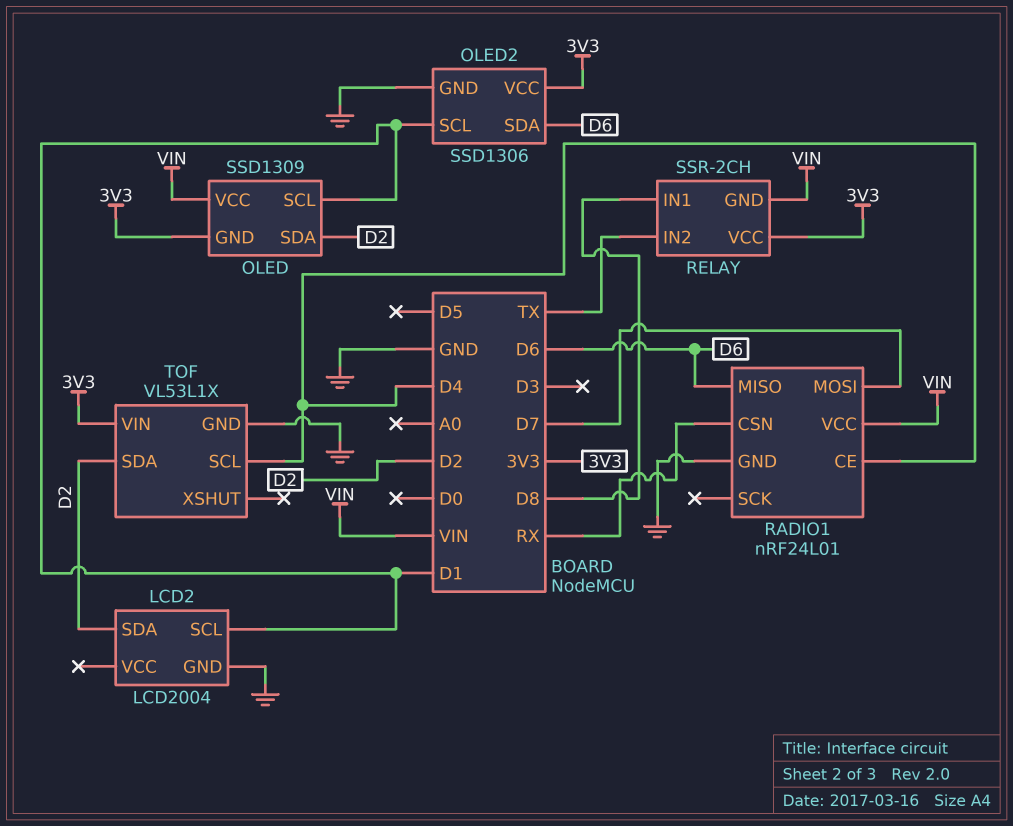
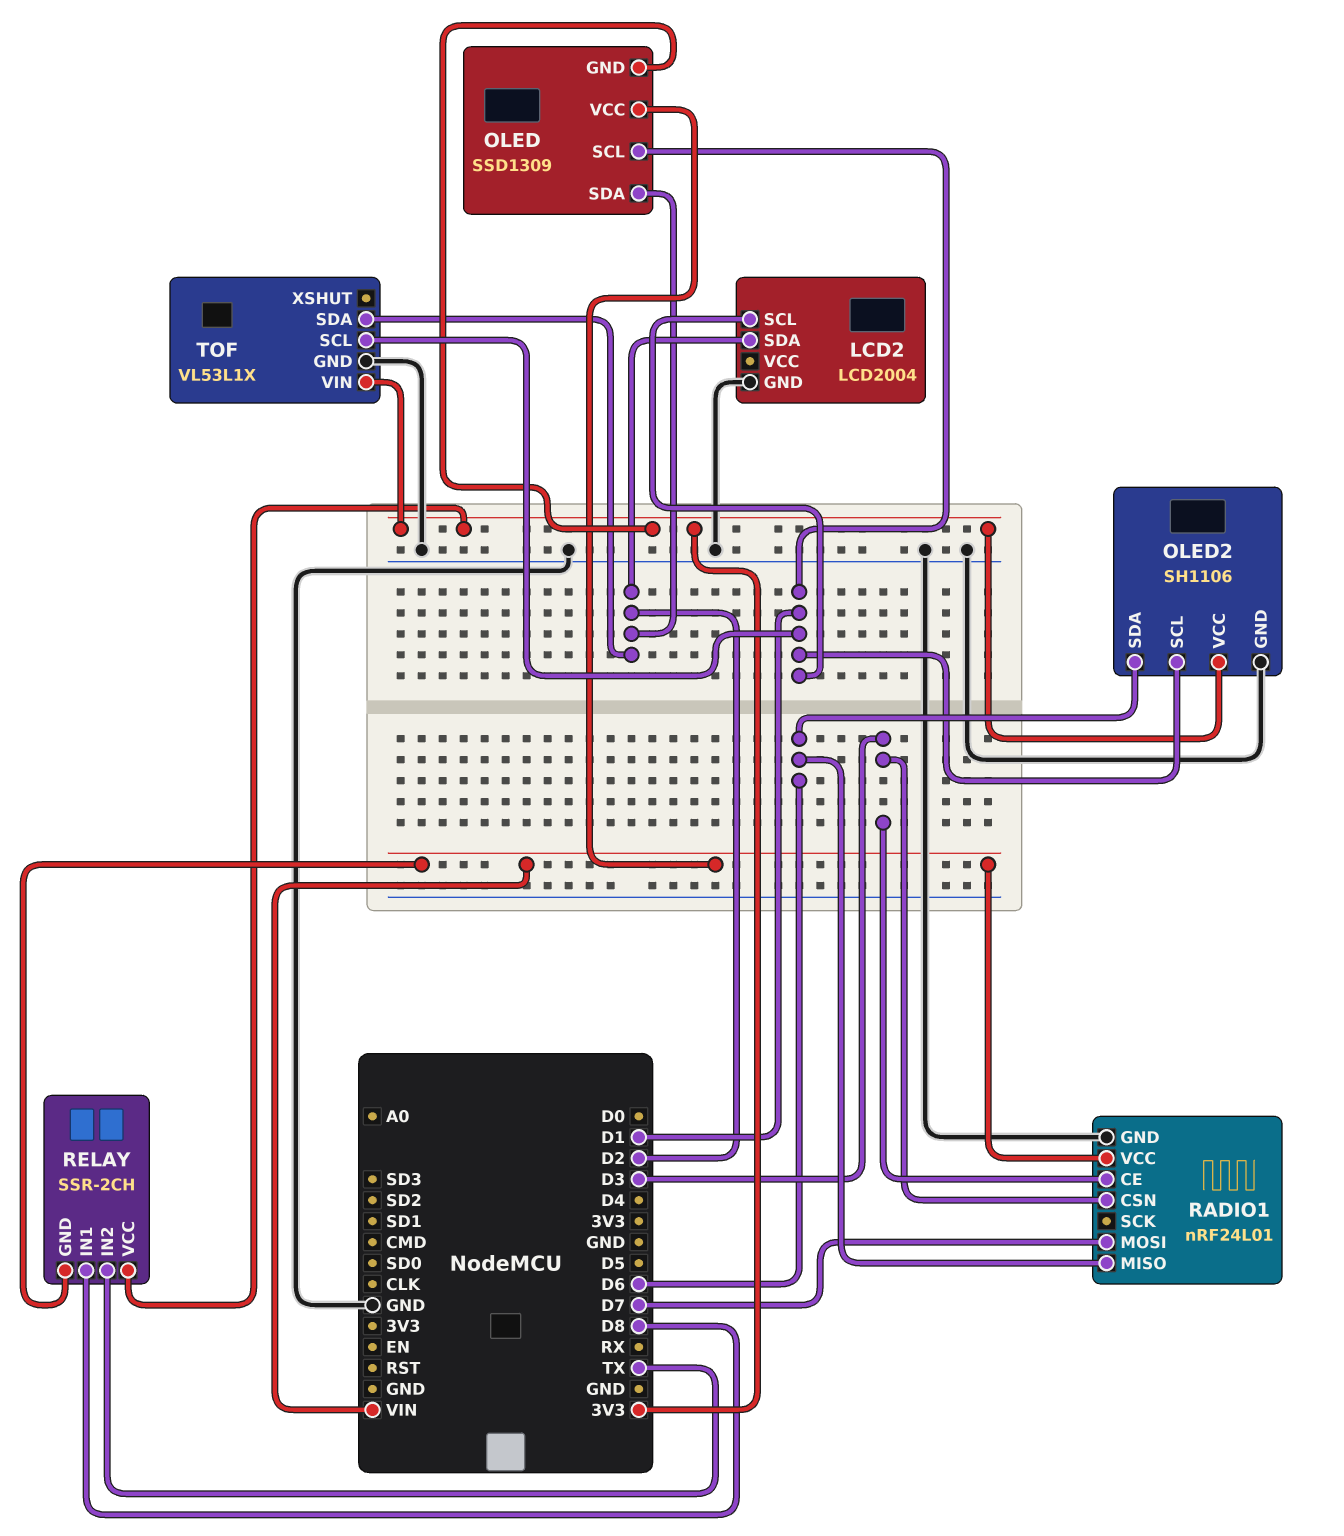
OLED2: SSD1306 -> SH1106
RADIO1 pin CE: D4 -> D3
RADIO1 pin CSN: RX -> D3
TOF pin SCL: D4 -> D1

